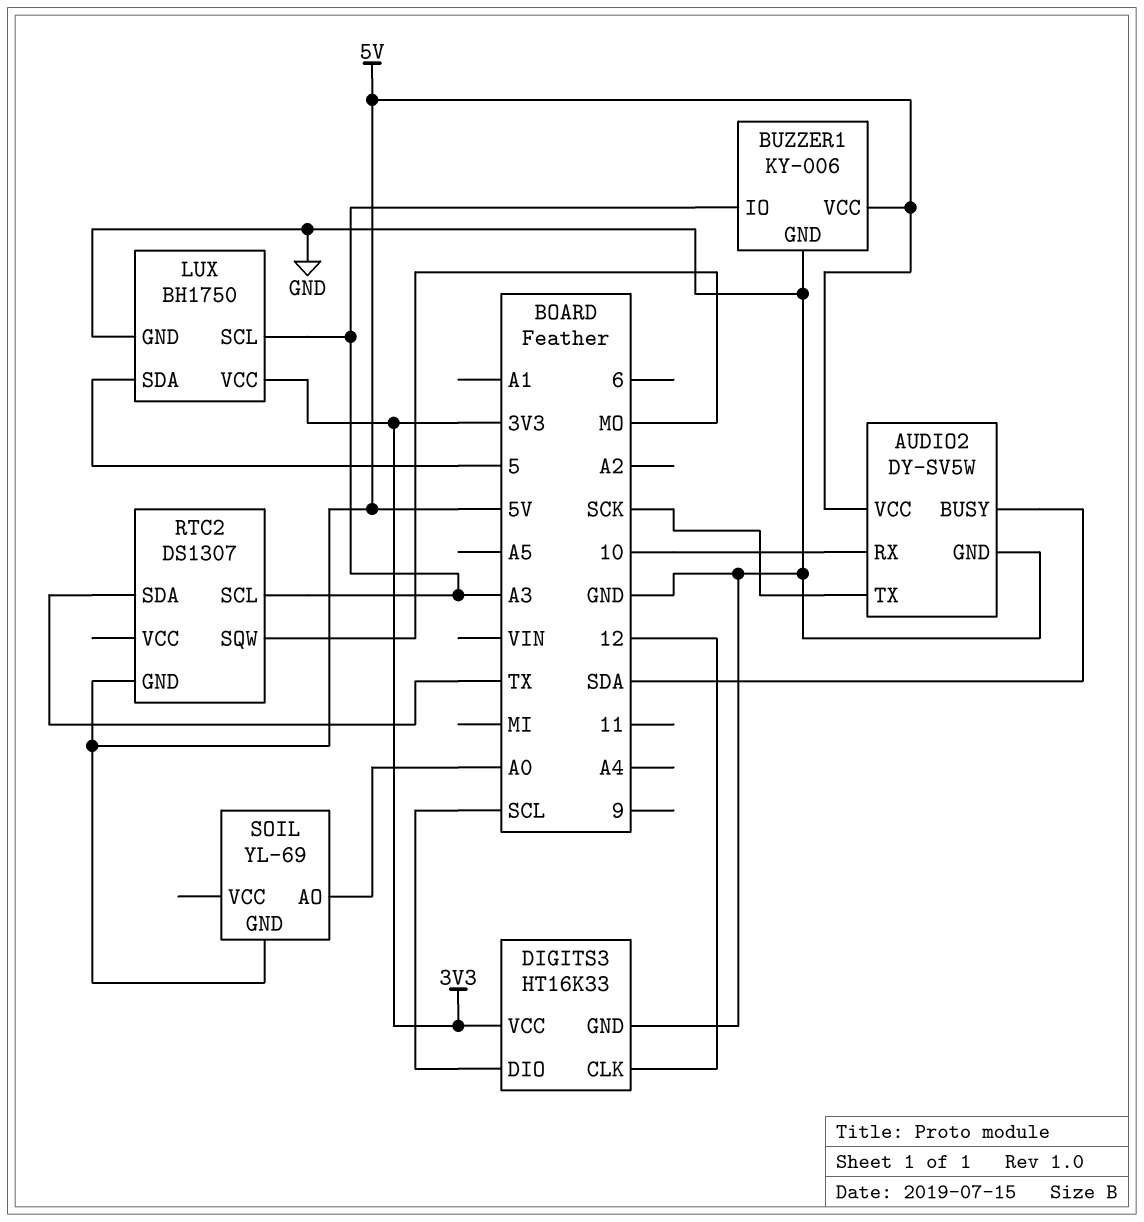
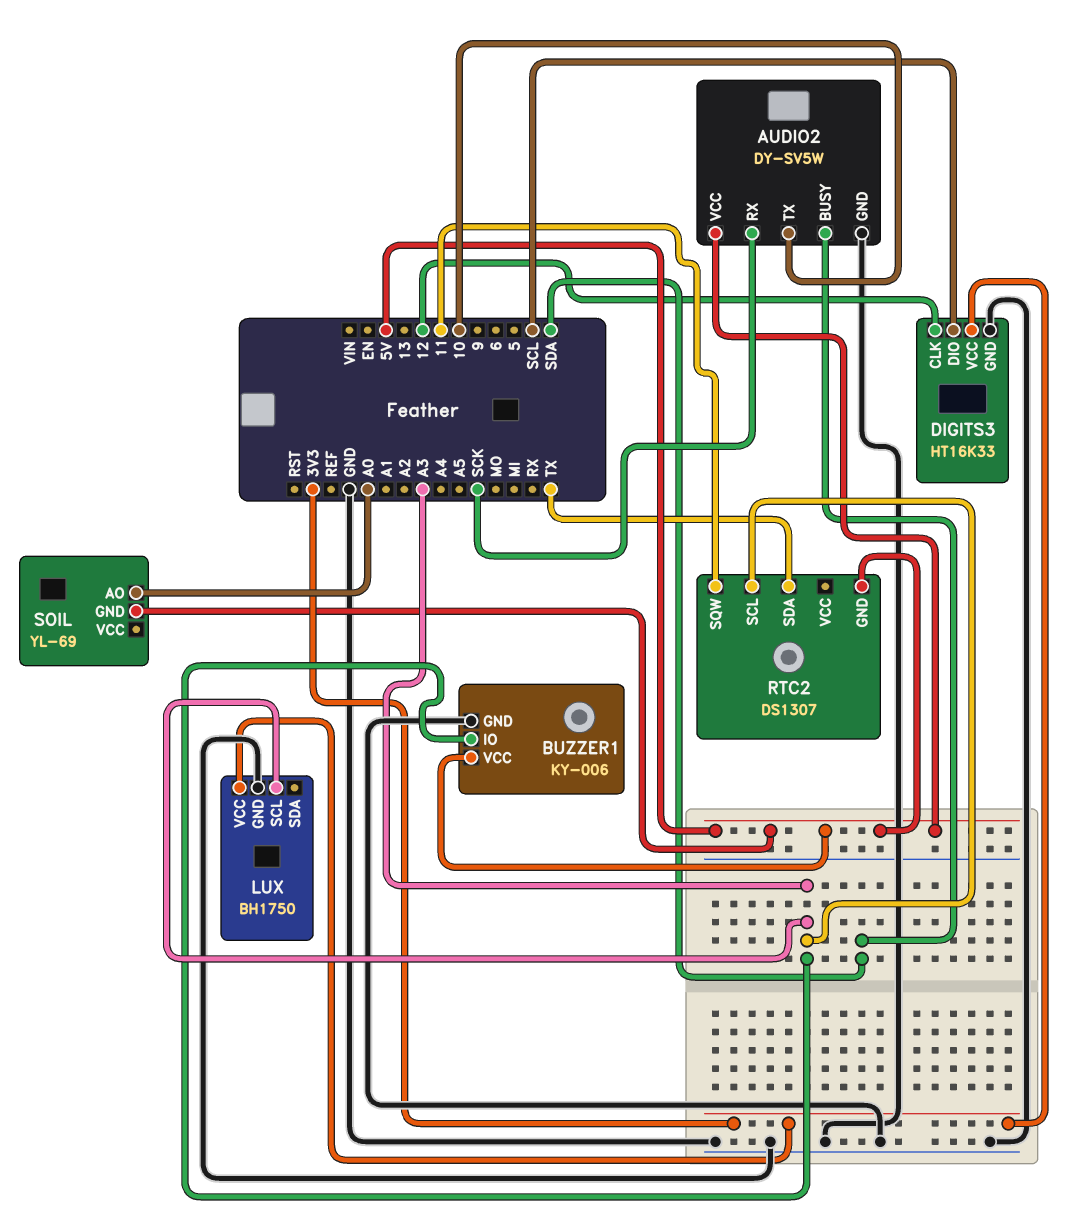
AUDIO2 pin RX: 10 -> SCK
AUDIO2 pin TX: SCK -> 10
LUX pin SDA: 5 -> none
RTC2 pin SQW: MO -> 11

